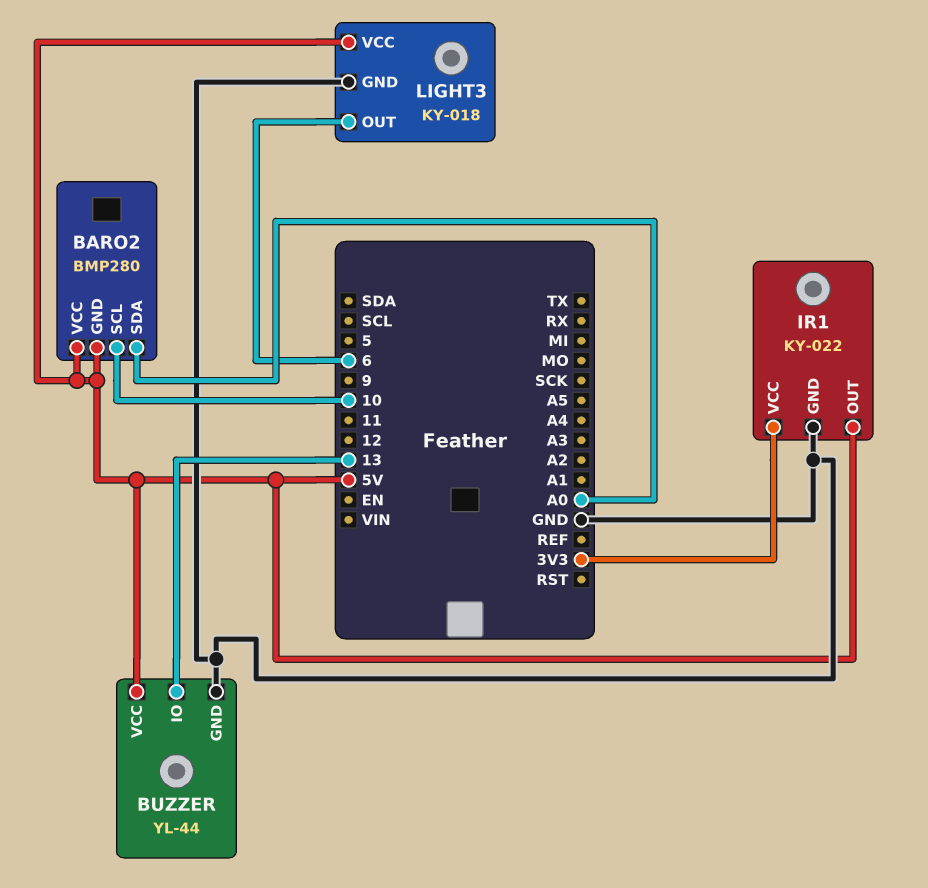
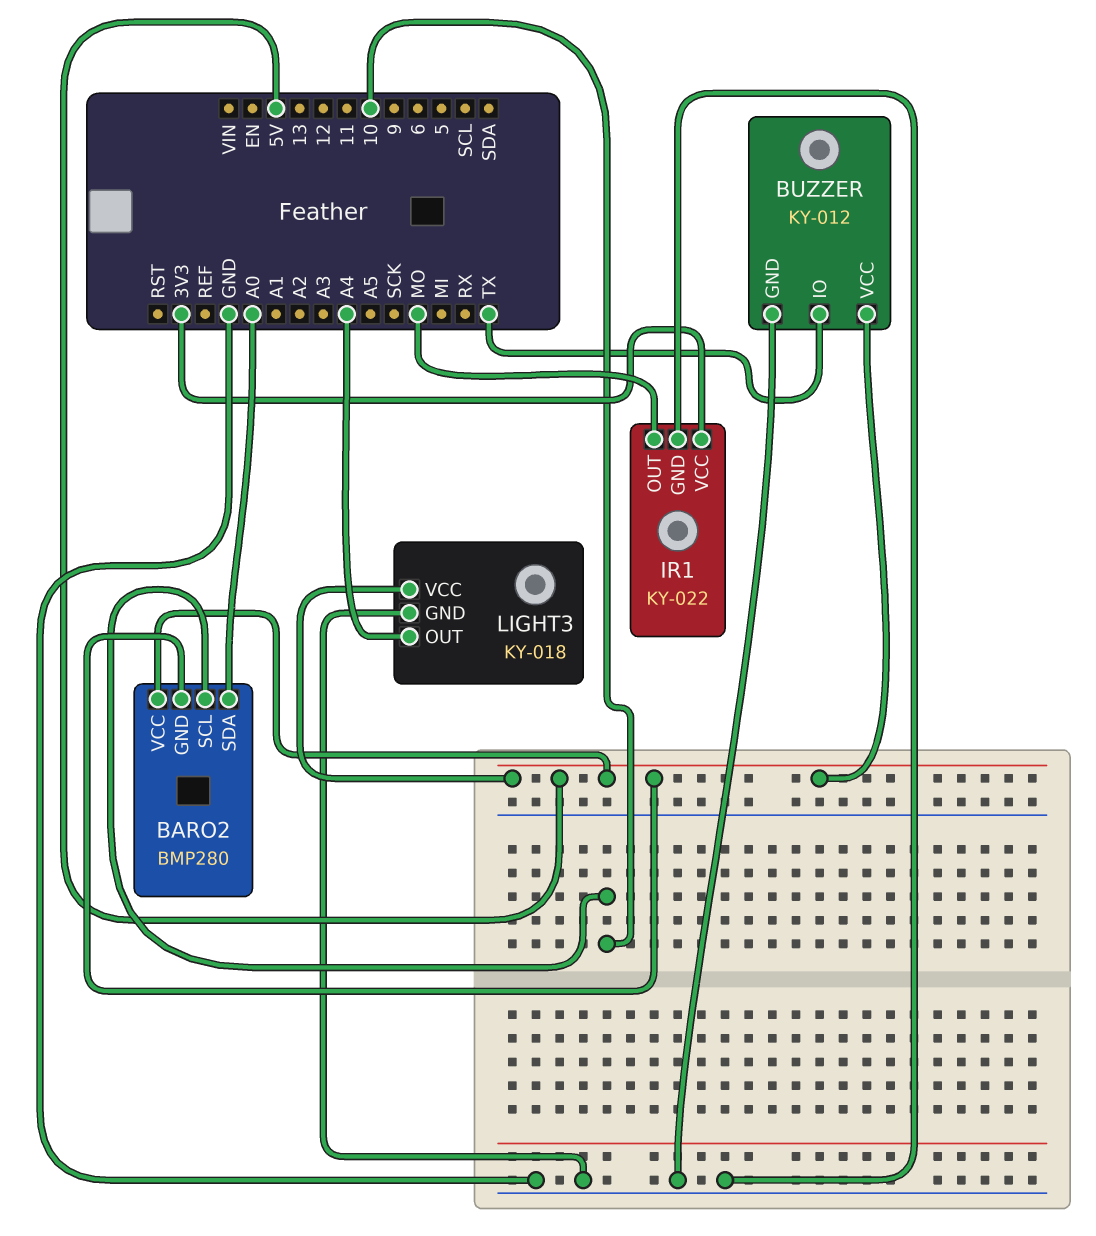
BUZZER: YL-44 -> KY-012
BUZZER pin IO: 13 -> TX
IR1 pin OUT: 5V -> MO
LIGHT3 pin OUT: 6 -> A4

